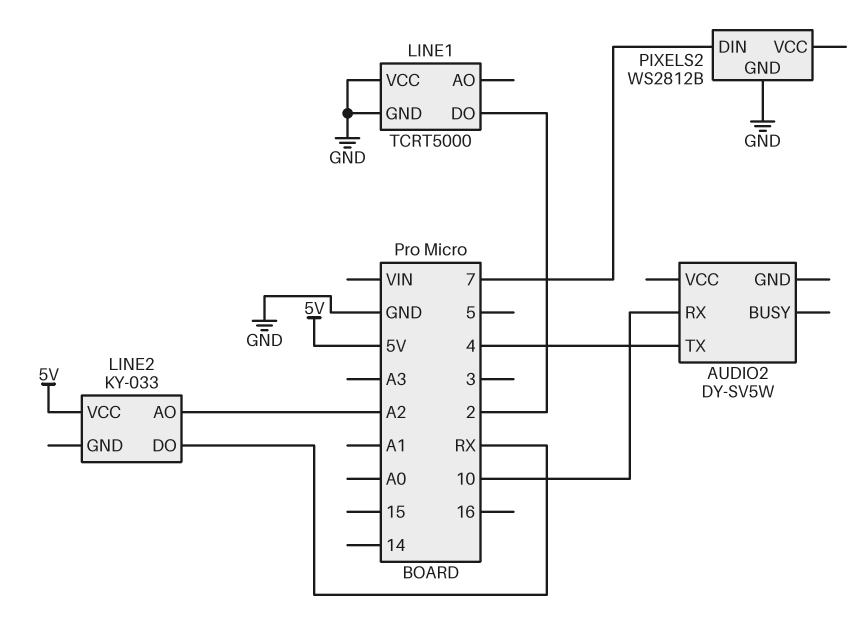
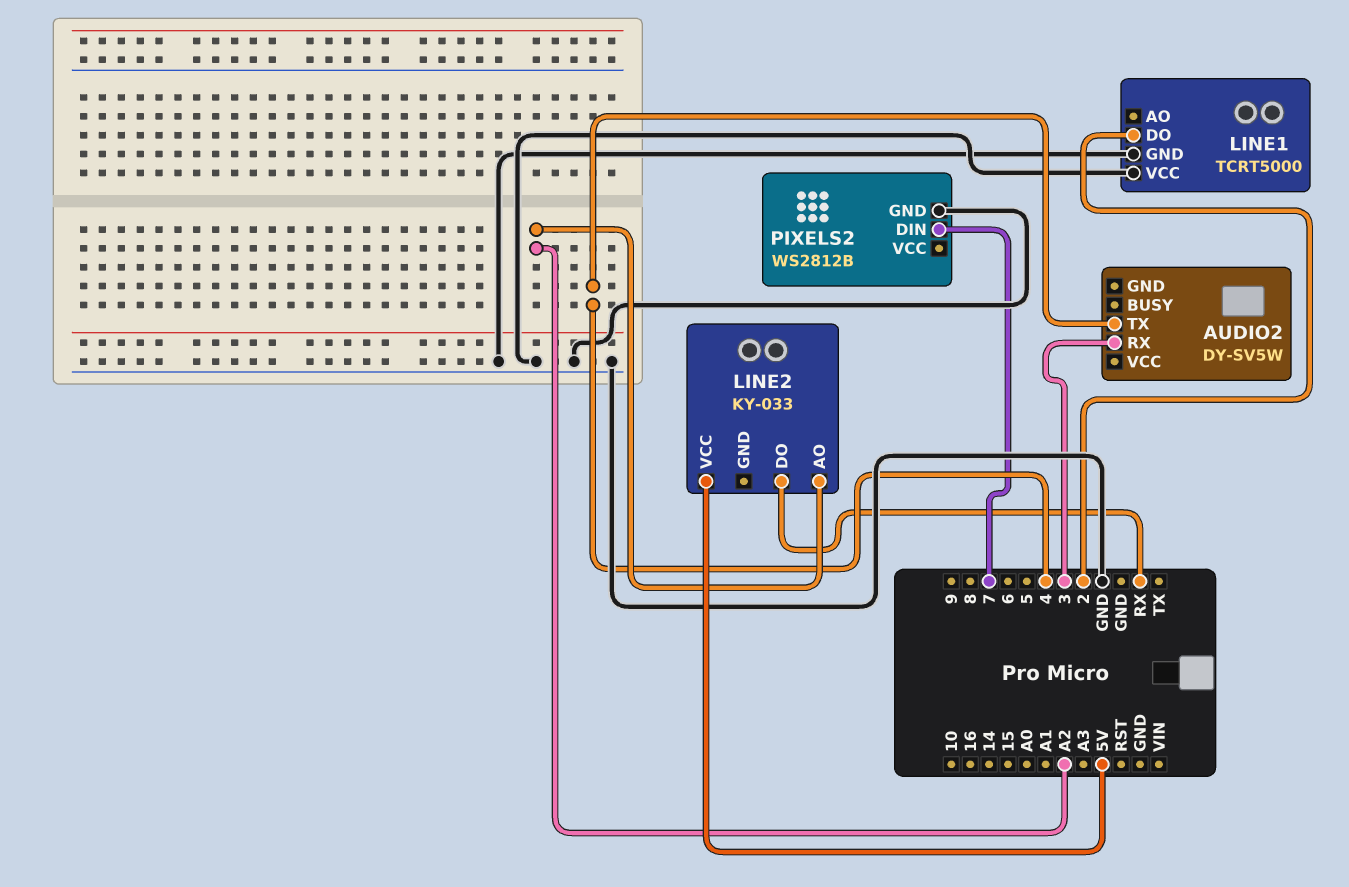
AUDIO2 pin RX: 10 -> 3

